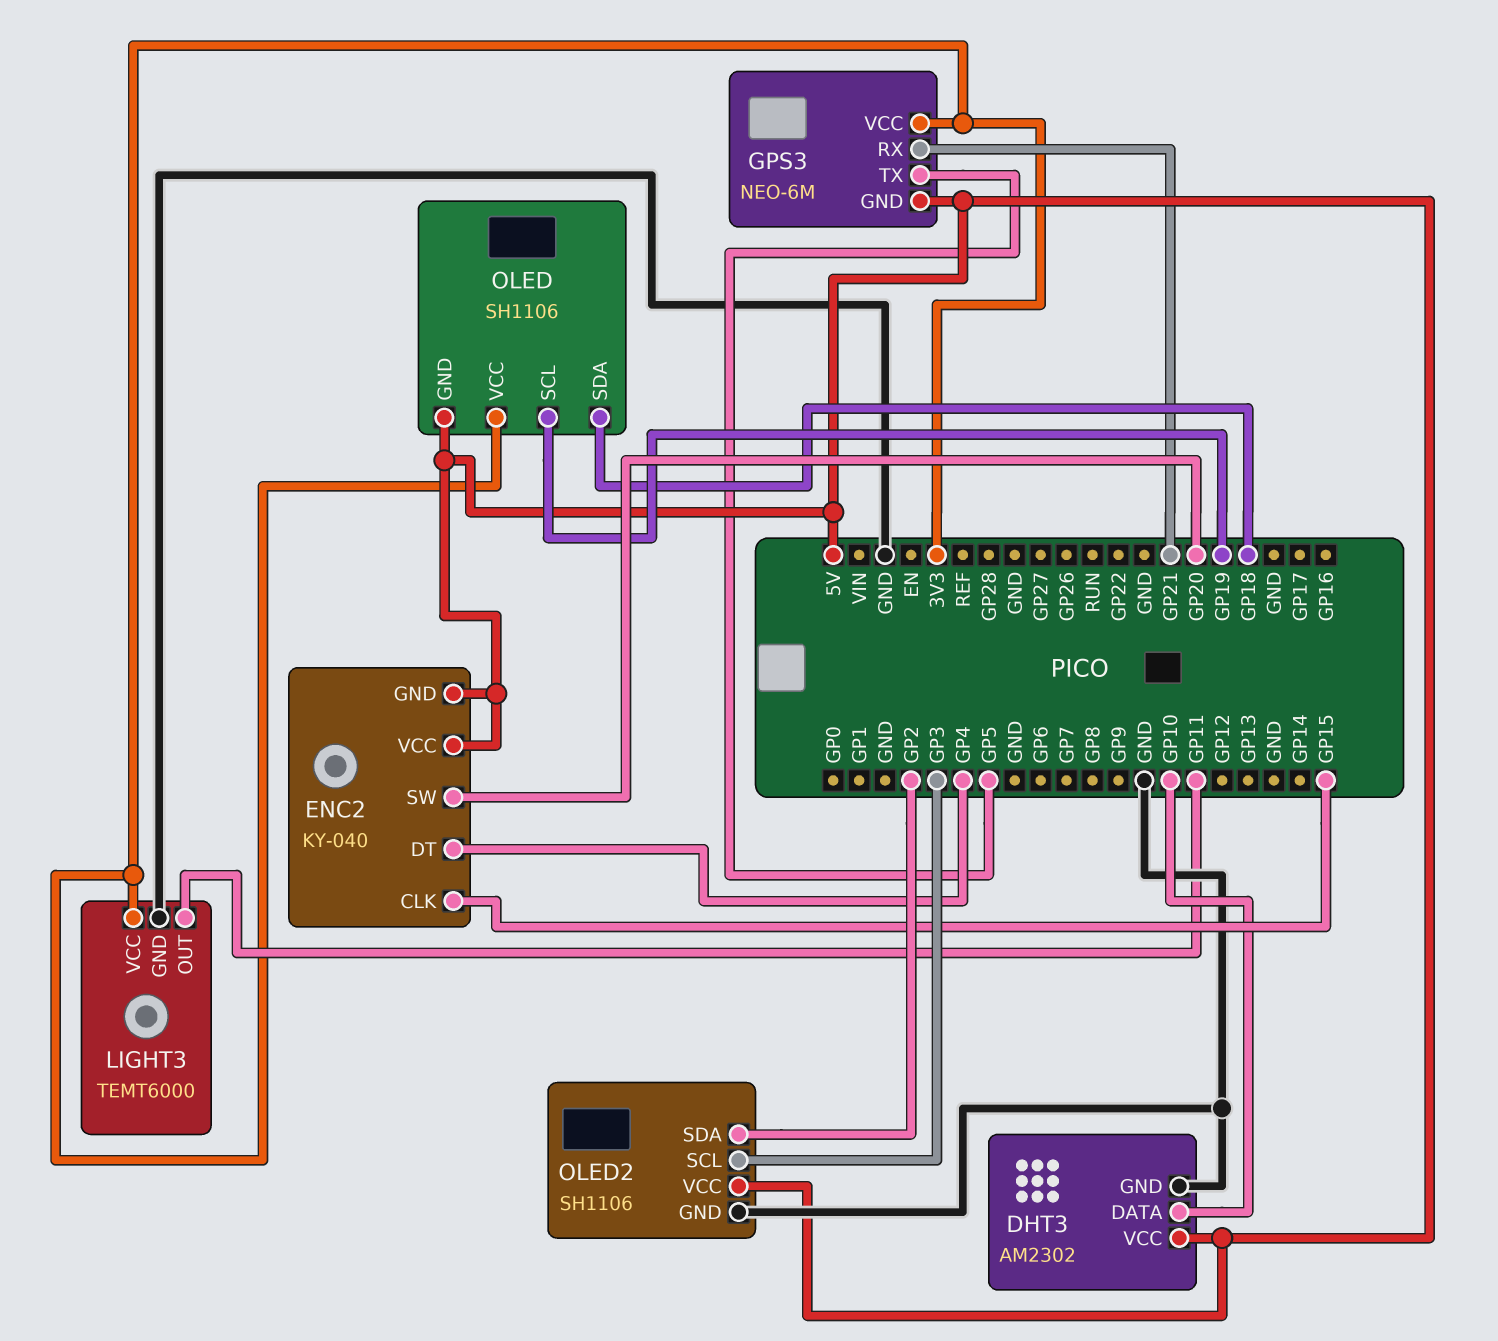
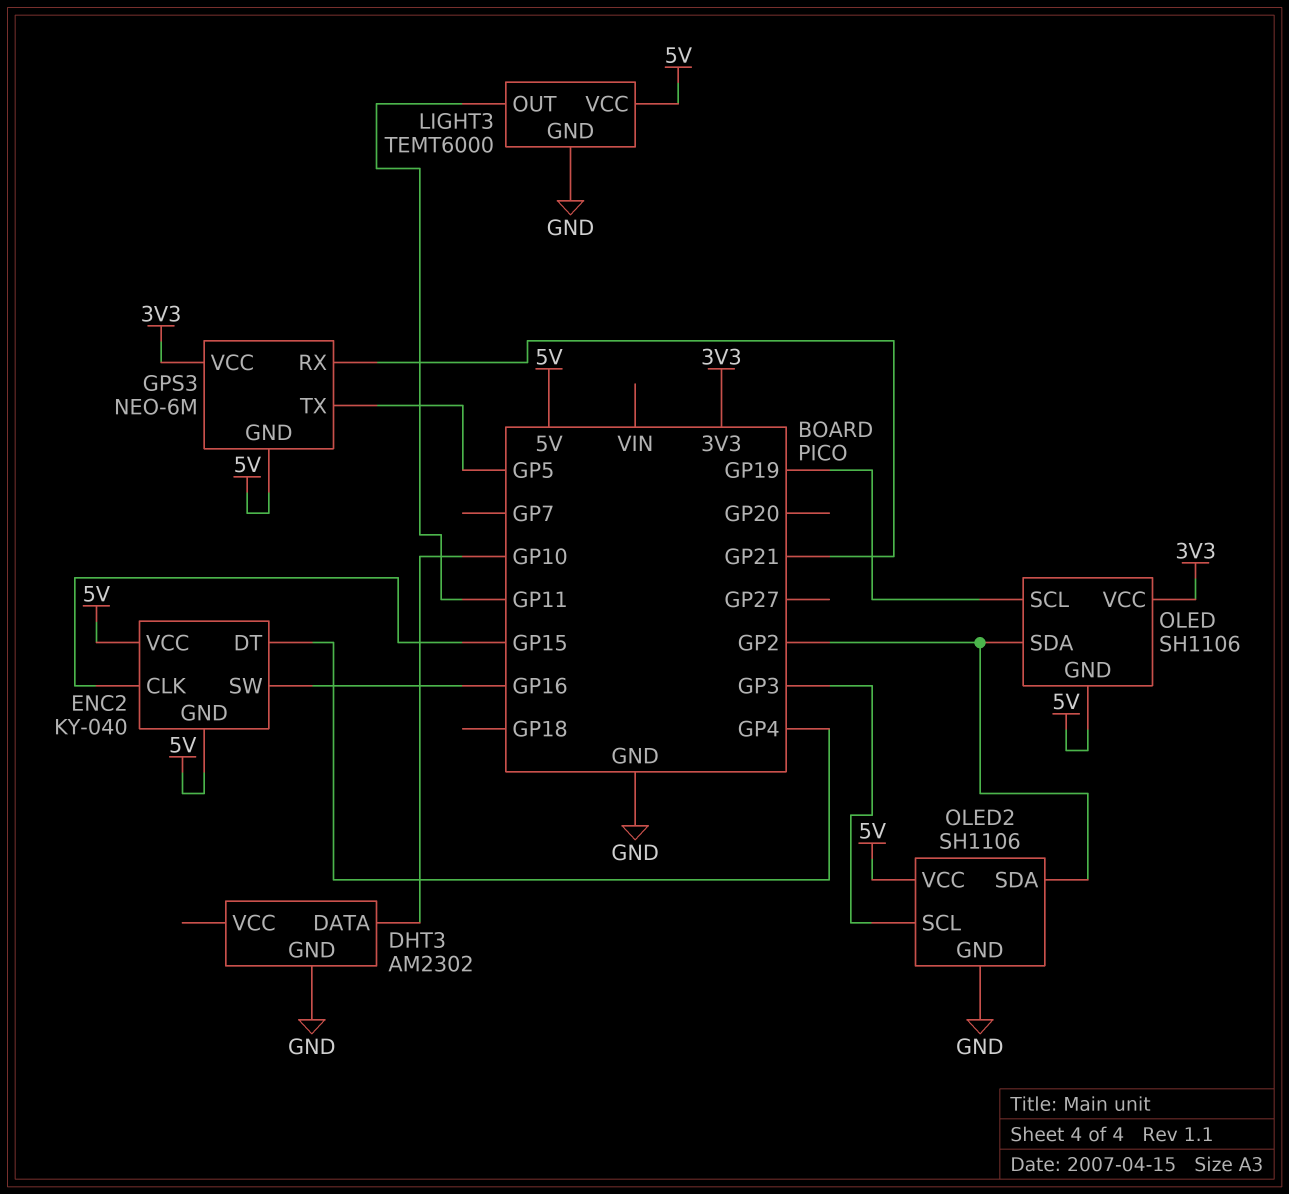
DHT3 pin VCC: 5V -> none
ENC2 pin SW: GP20 -> GP16
LIGHT3 pin VCC: 3V3 -> 5V
OLED pin SDA: GP18 -> GP2

